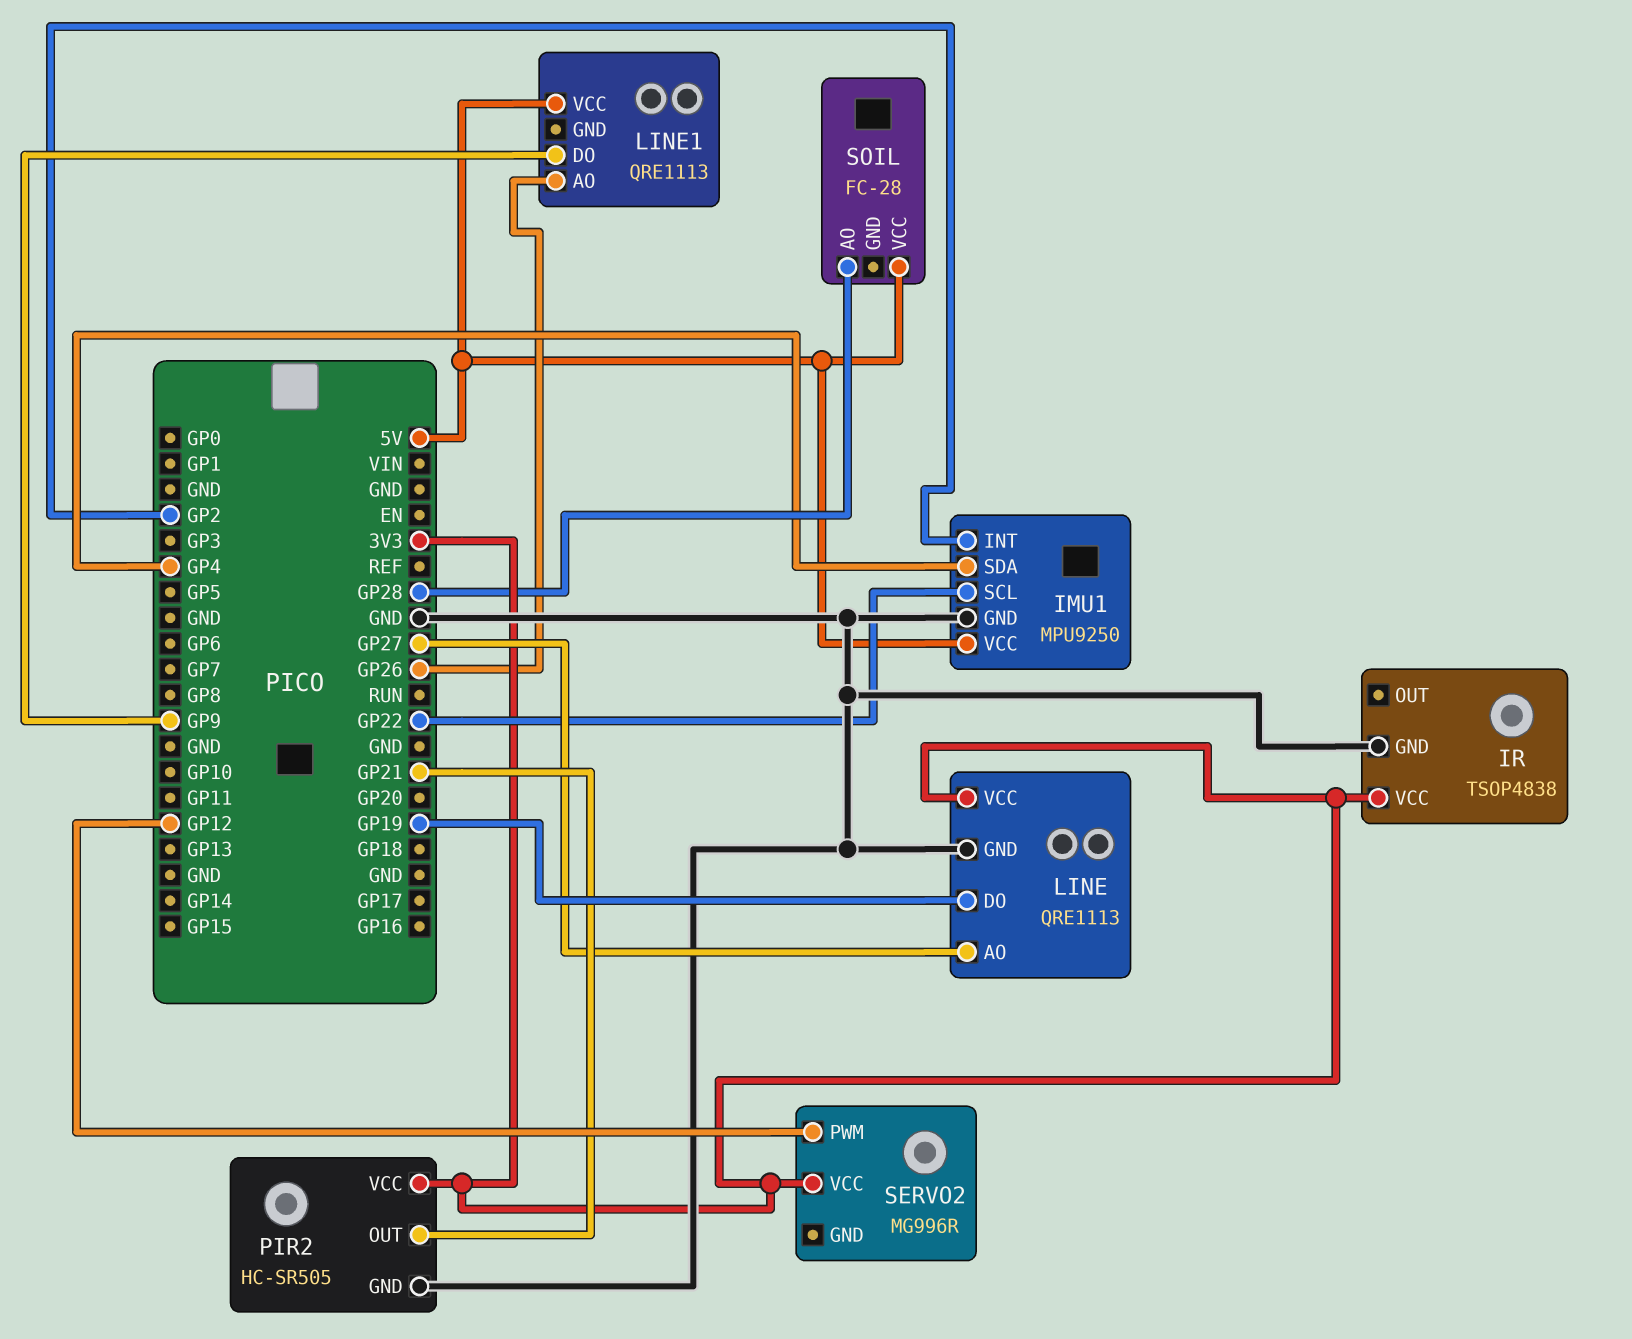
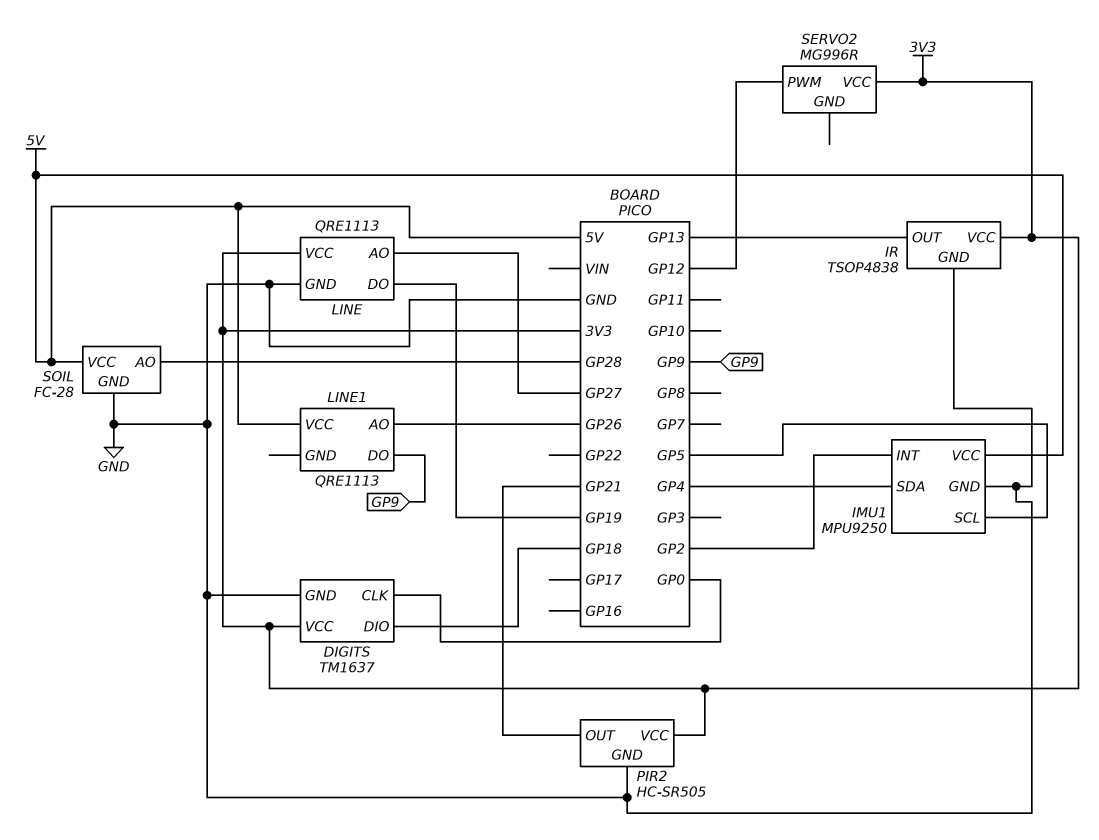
DIGITS: none -> TM1637
DIGITS pin CLK: none -> GP0
DIGITS pin DIO: none -> GP18
DIGITS pin GND: none -> GND
DIGITS pin VCC: none -> 3V3
IMU1 pin SCL: GP22 -> GP5
IR pin OUT: none -> GP13
SOIL pin GND: none -> GND

